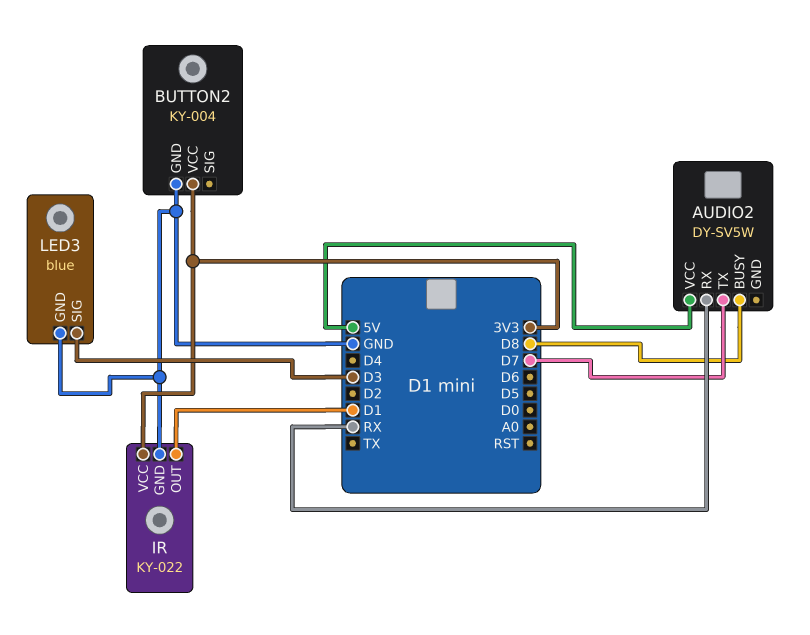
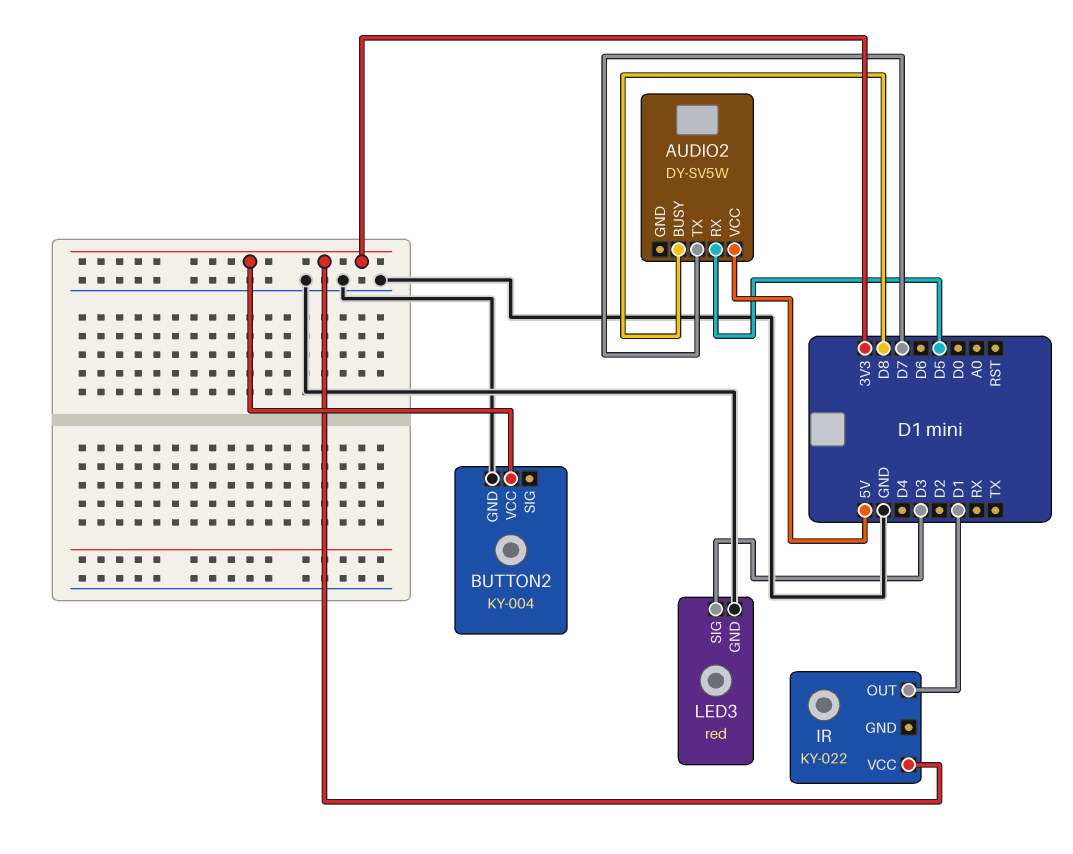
AUDIO2 pin RX: RX -> D5
IR pin GND: GND -> none
LED3: blue -> red

